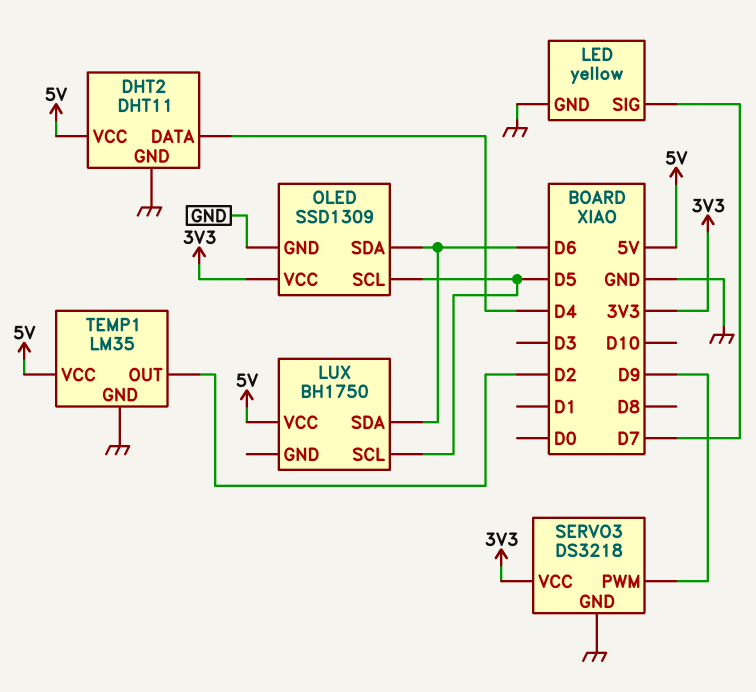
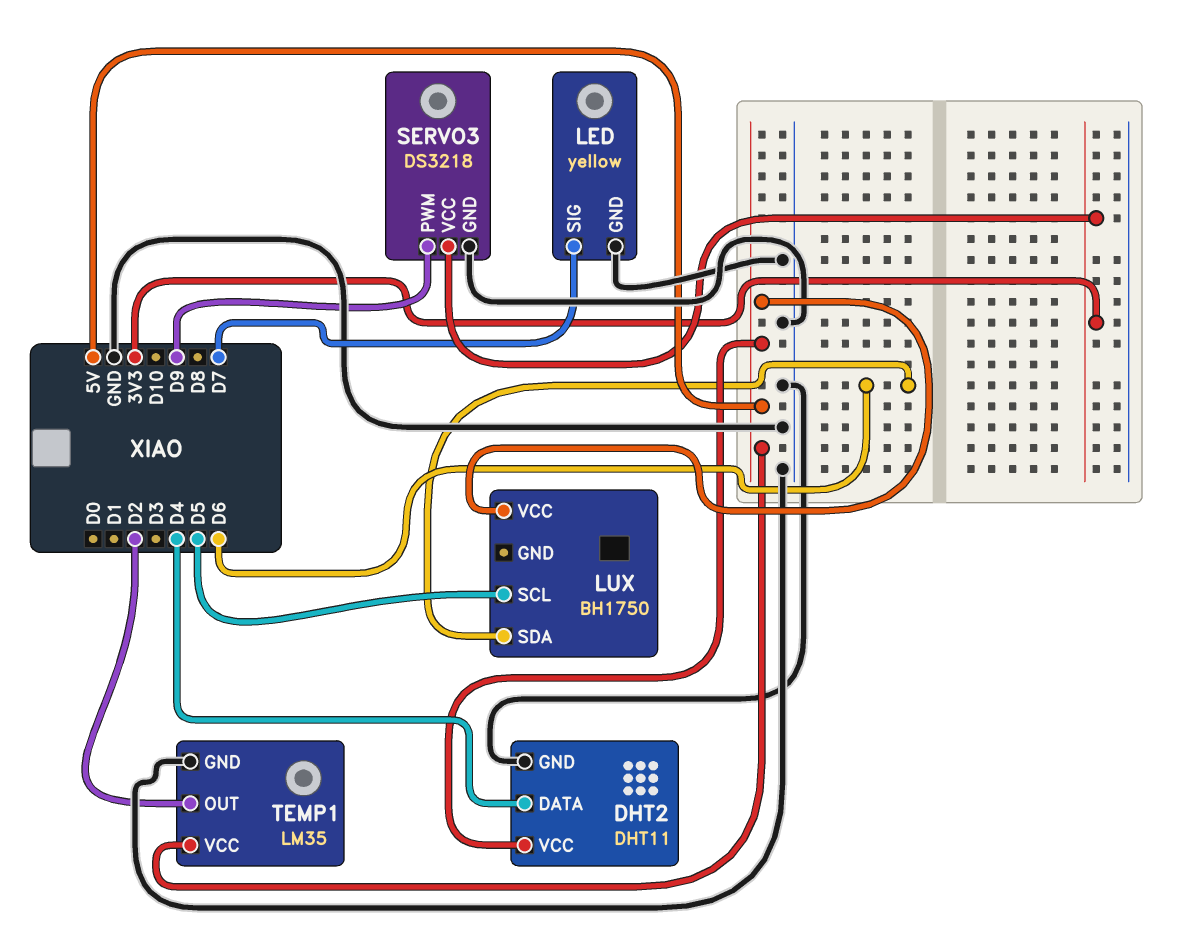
OLED: SSD1309 -> none
OLED pin GND: GND -> none
OLED pin SCL: D5 -> none
OLED pin SDA: D6 -> none
OLED pin VCC: 3V3 -> none

